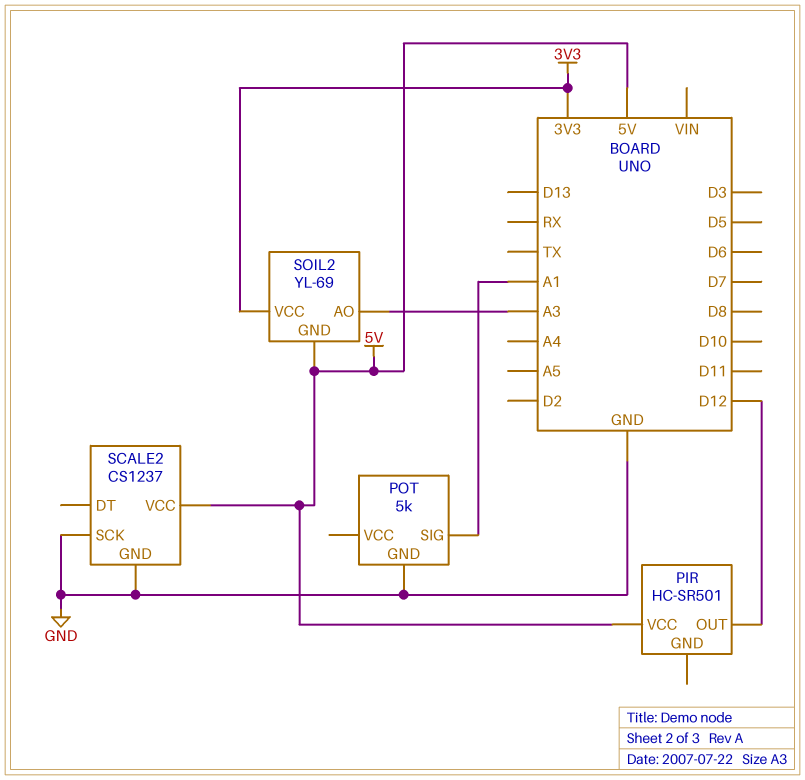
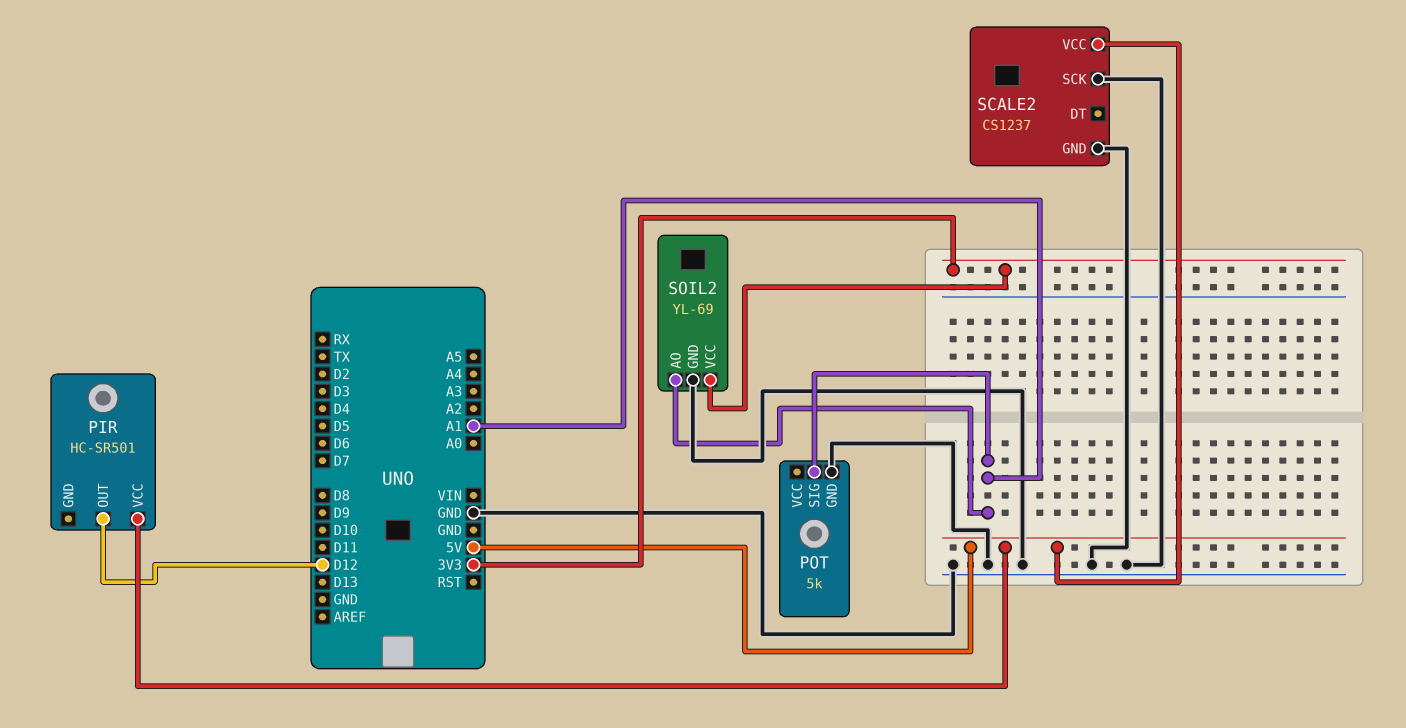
SOIL2 pin AO: A3 -> A1
SOIL2 pin GND: 5V -> GND

